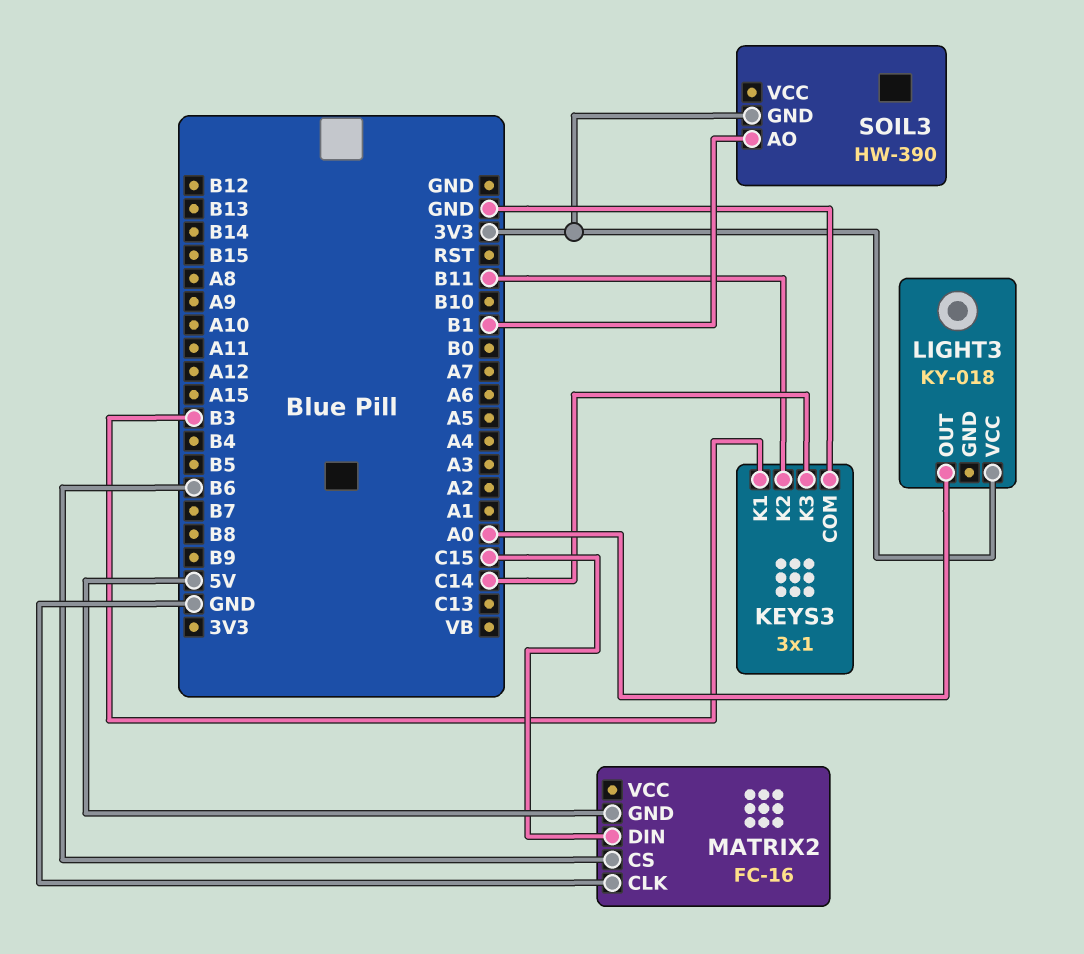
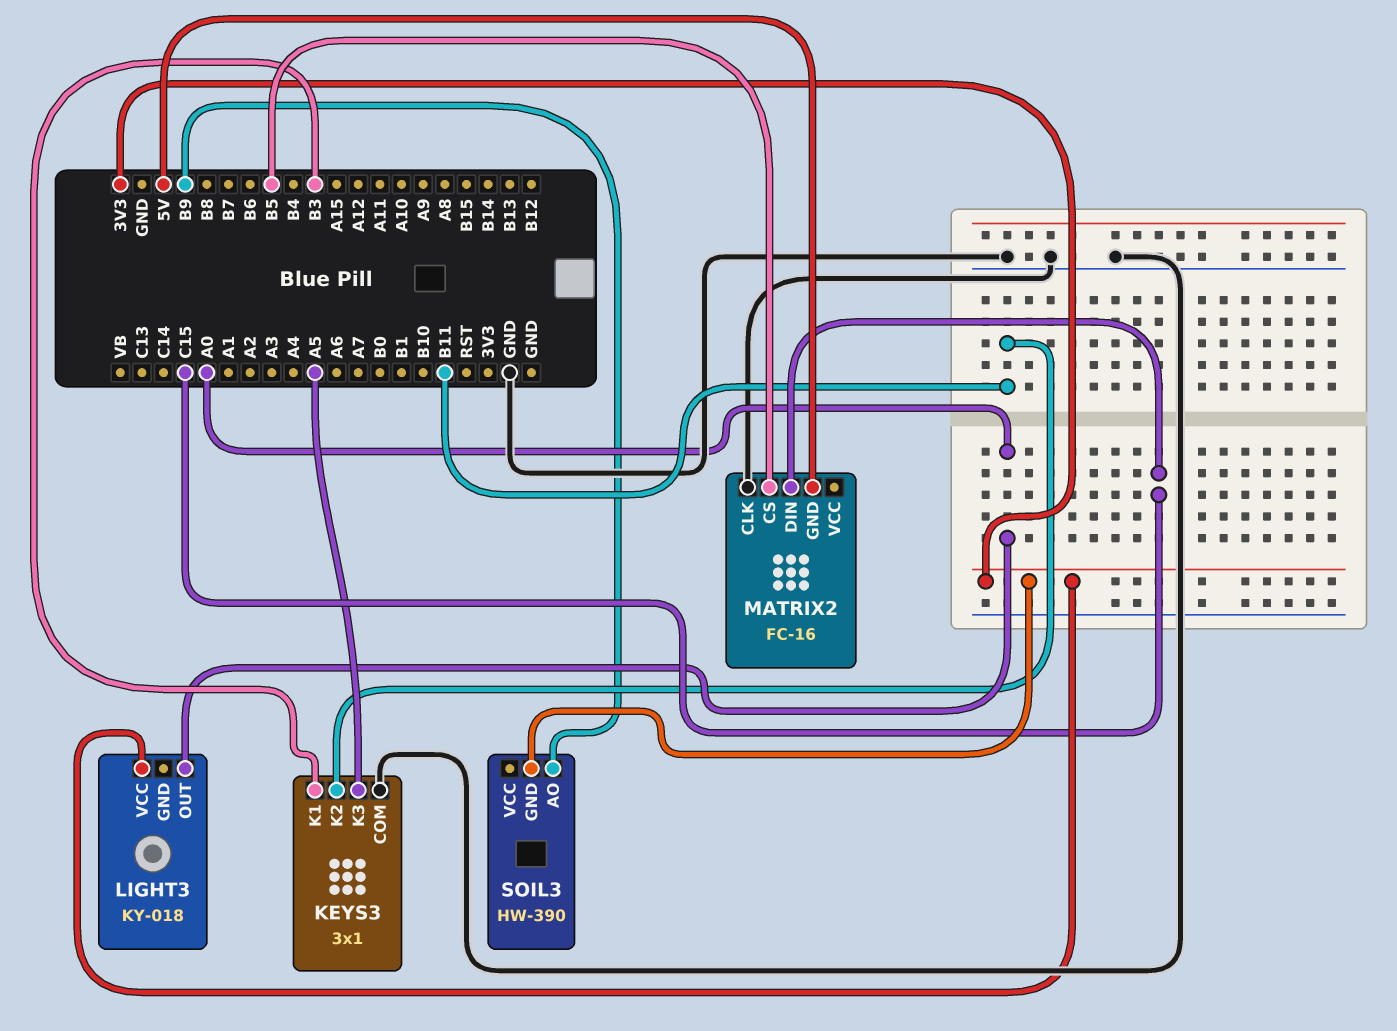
KEYS3 pin K3: C14 -> A5
MATRIX2 pin CS: B6 -> B5
SOIL3 pin AO: B1 -> B9

